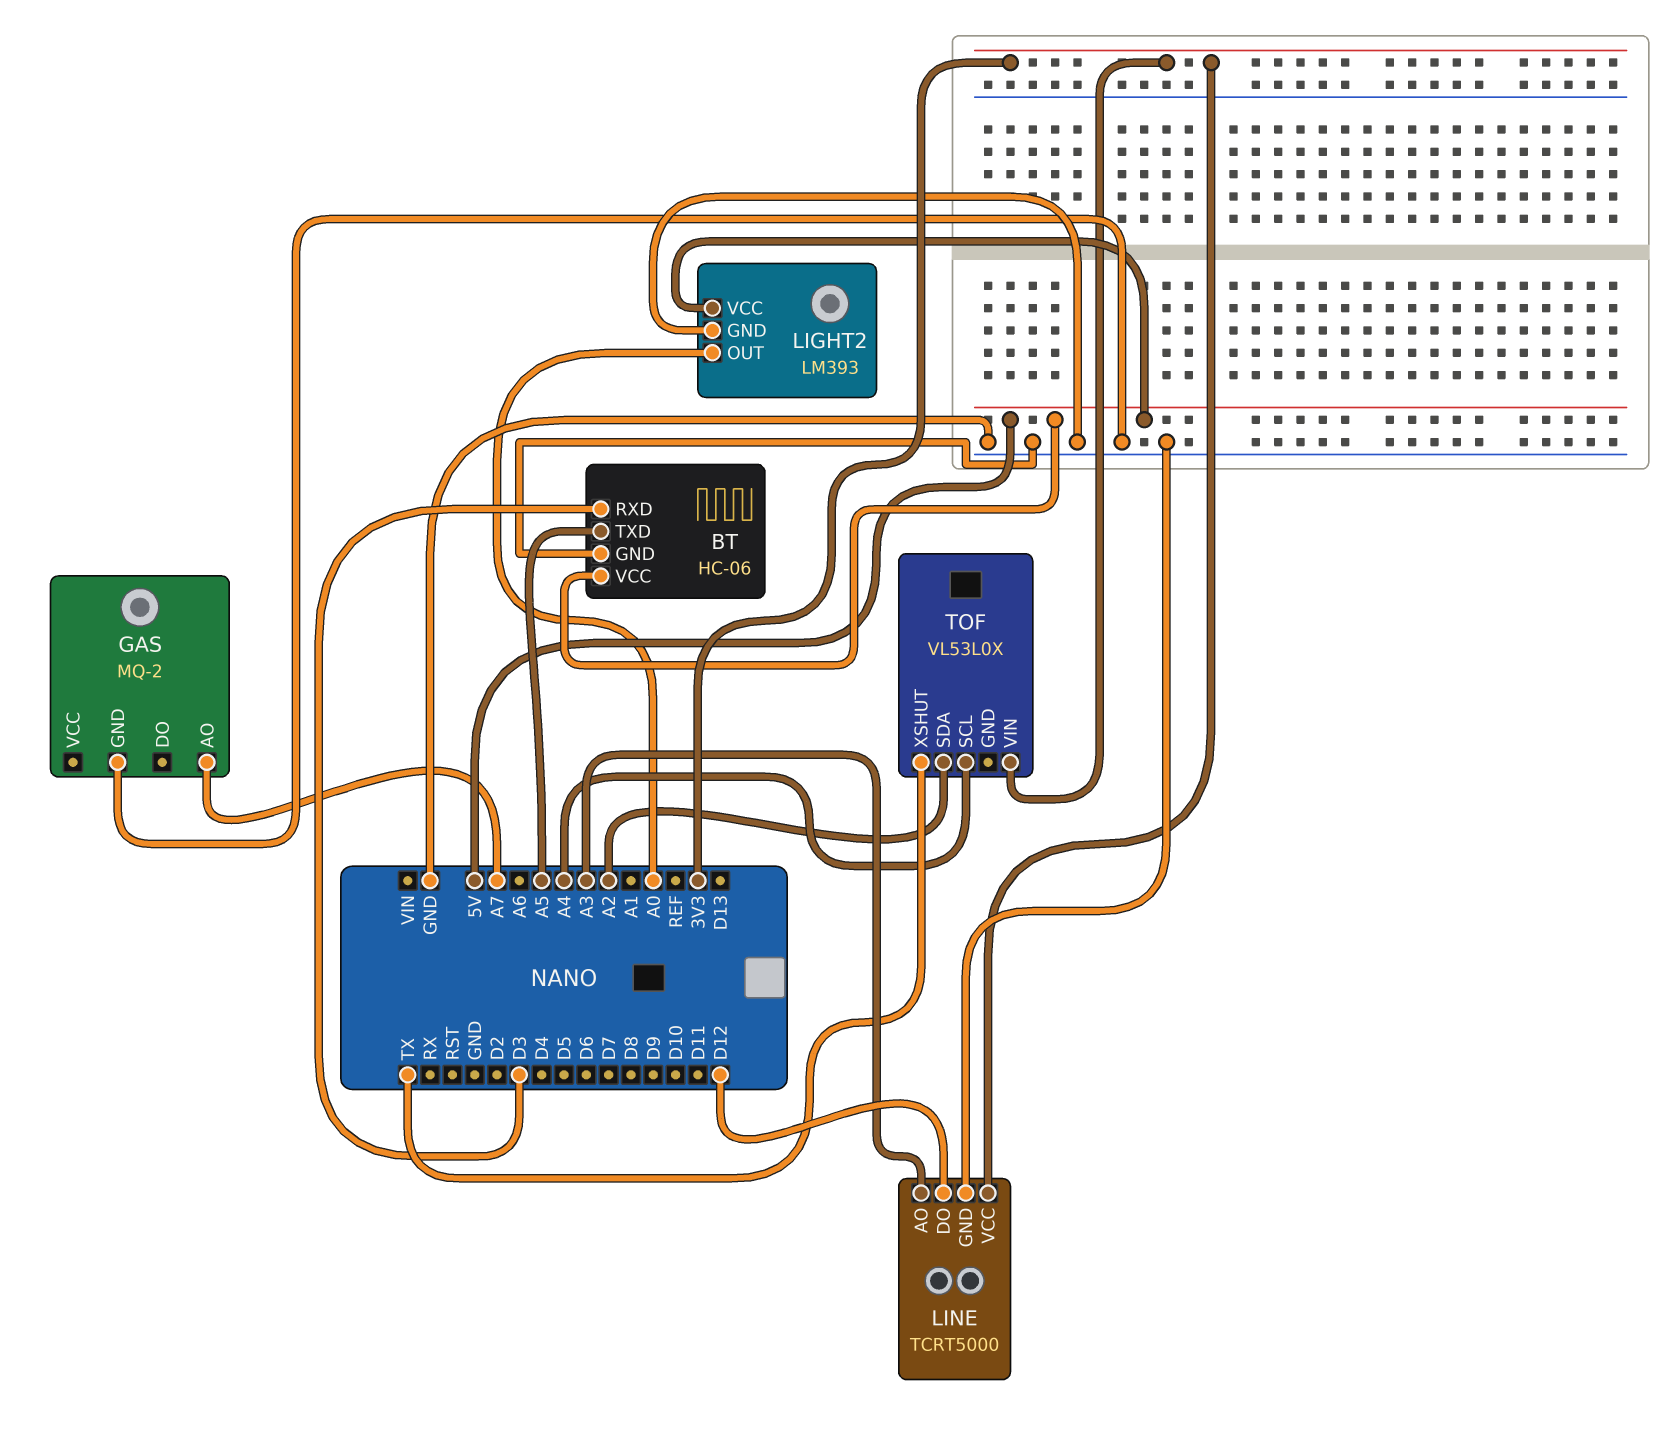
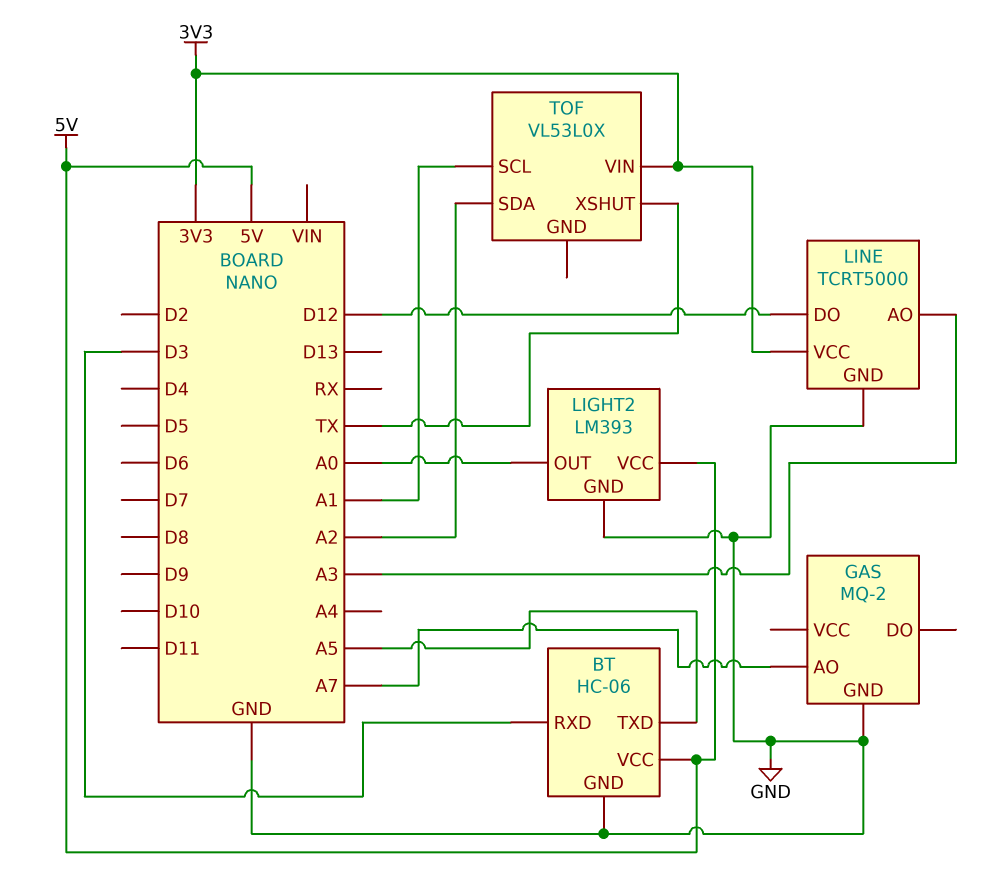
TOF pin SCL: A4 -> A1

